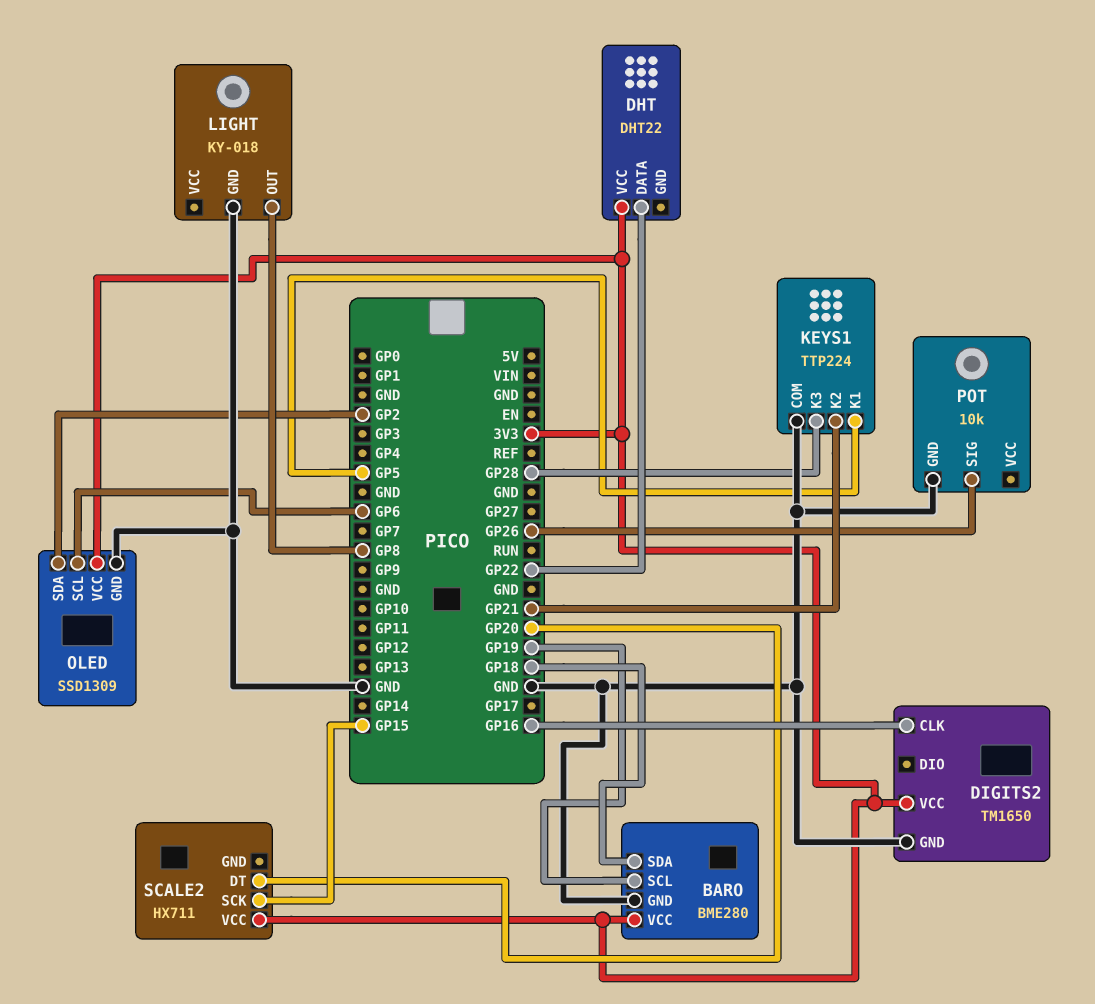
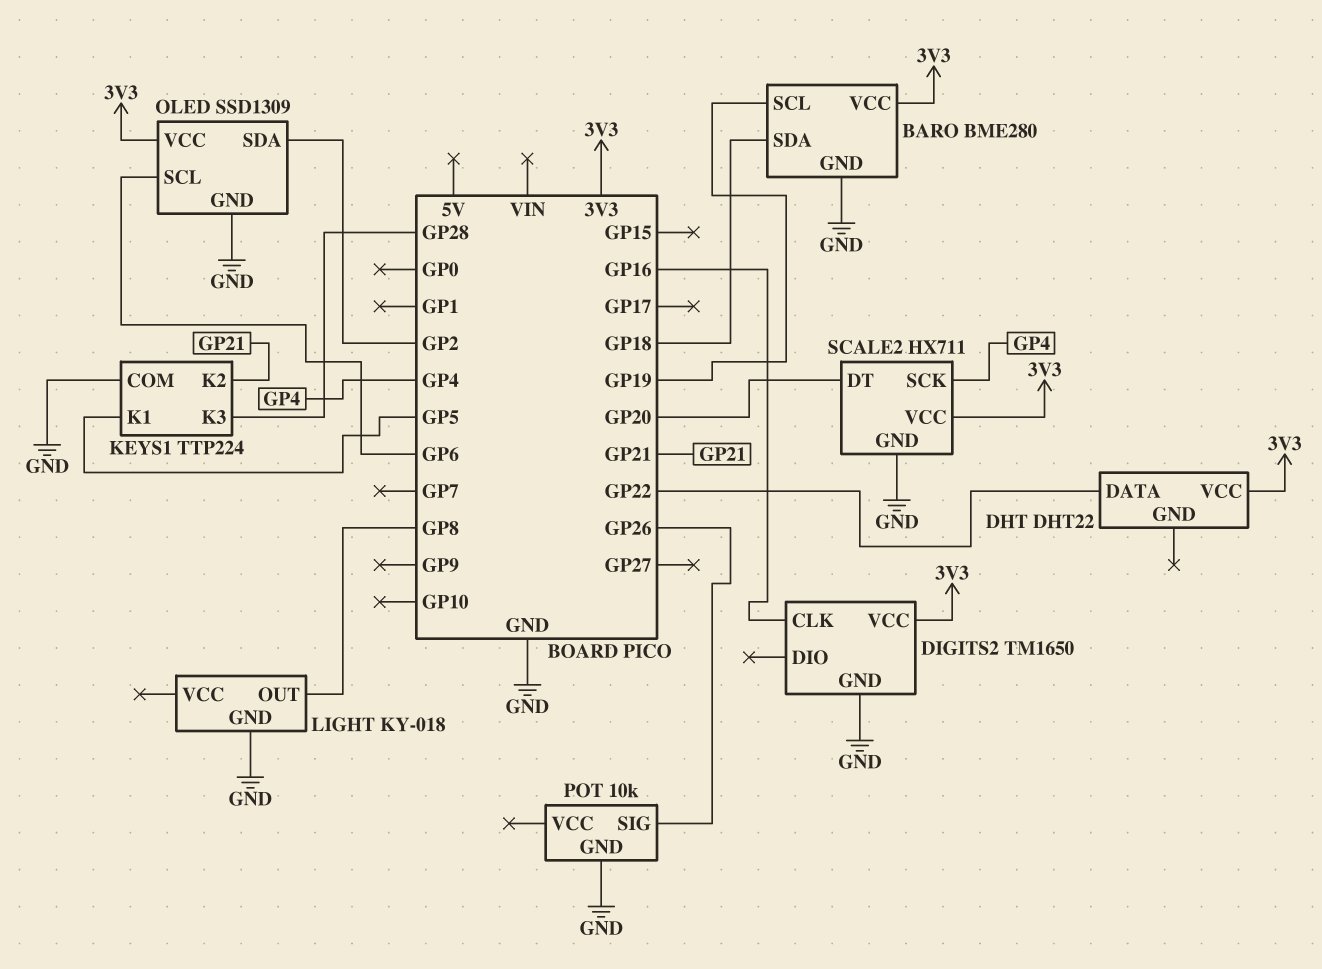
SCALE2 pin GND: none -> GND
SCALE2 pin SCK: GP15 -> GP4

